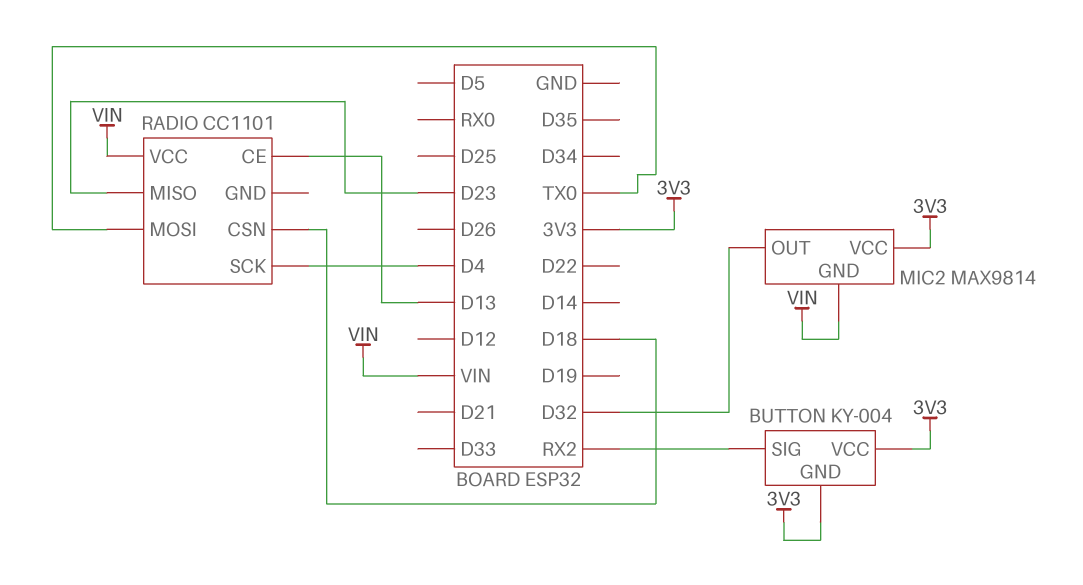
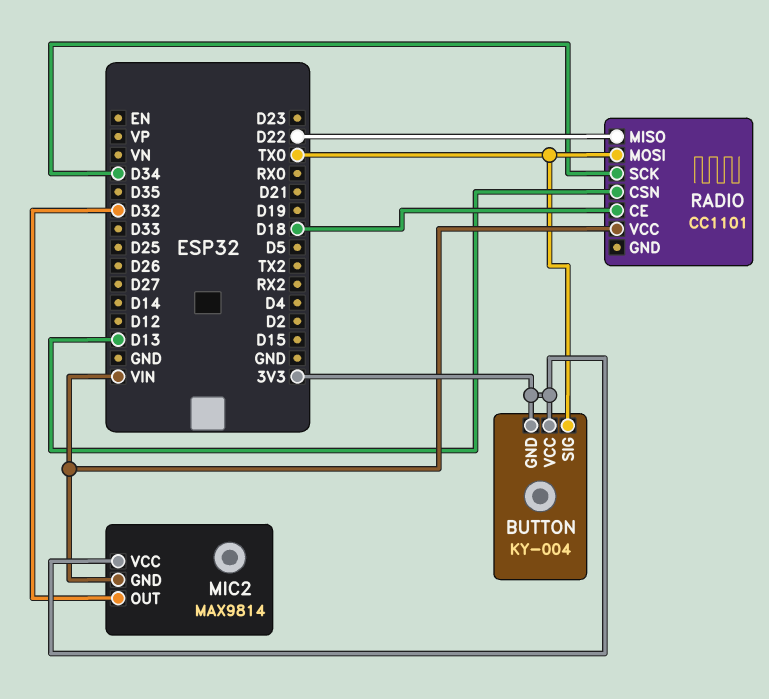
BUTTON pin SIG: RX2 -> TX0
RADIO pin CE: D13 -> D18
RADIO pin CSN: D18 -> D13
RADIO pin MISO: D23 -> D22
RADIO pin SCK: D4 -> D34

